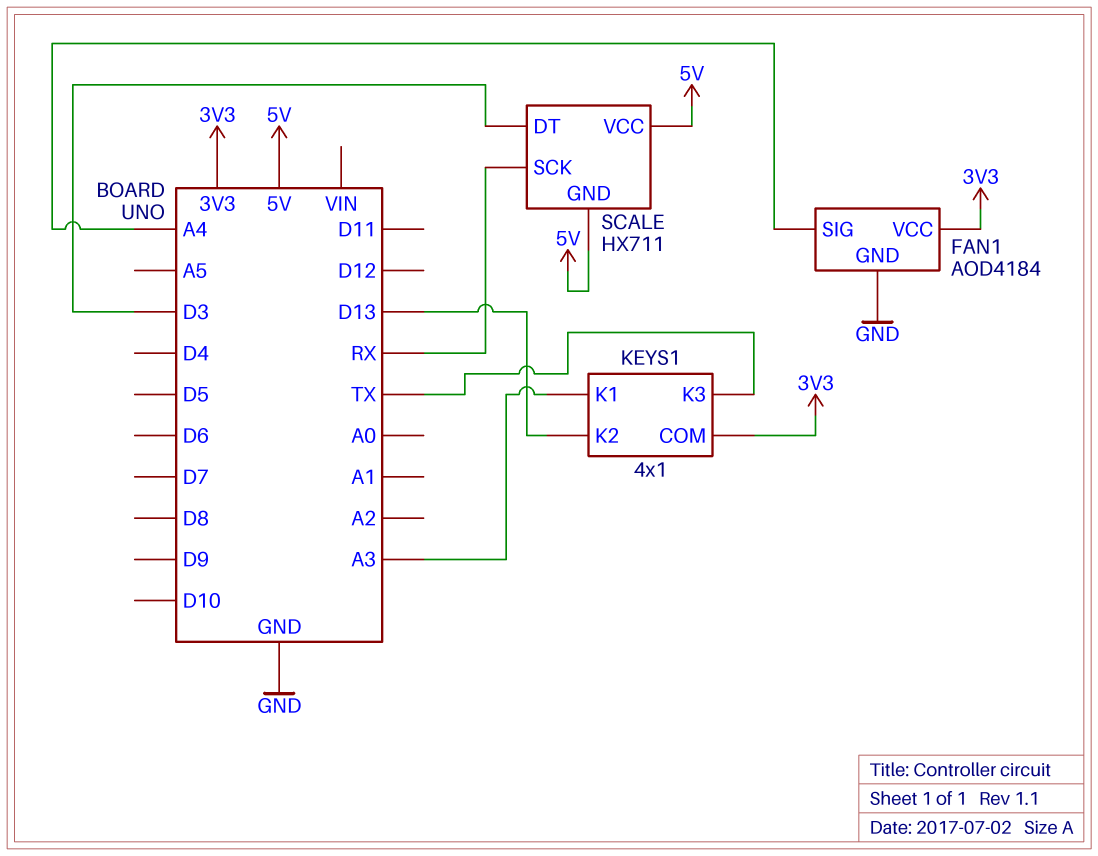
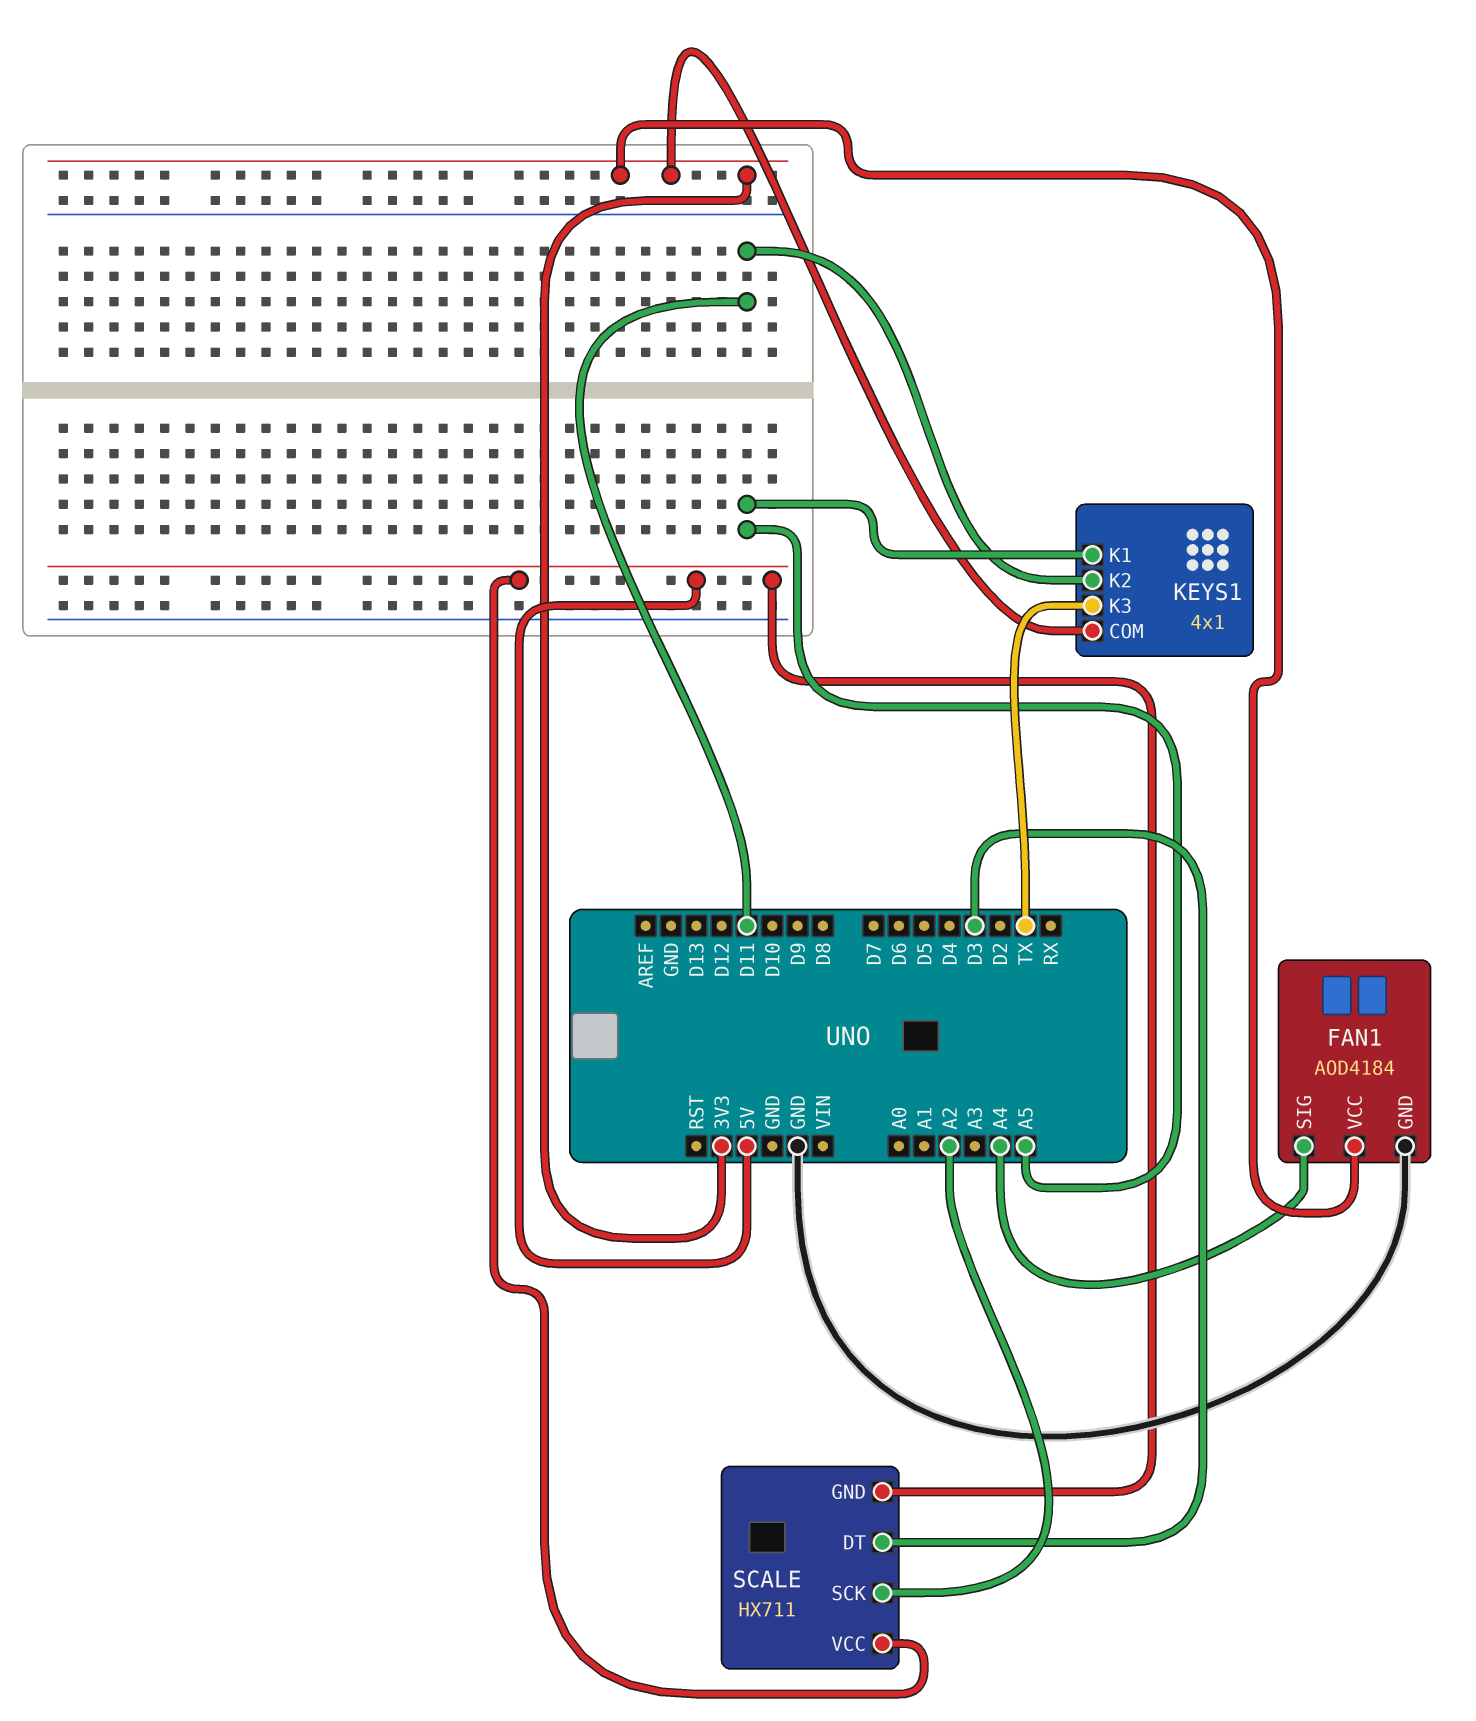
KEYS1 pin K1: A3 -> A5
KEYS1 pin K2: D13 -> D11
SCALE pin SCK: RX -> A2

